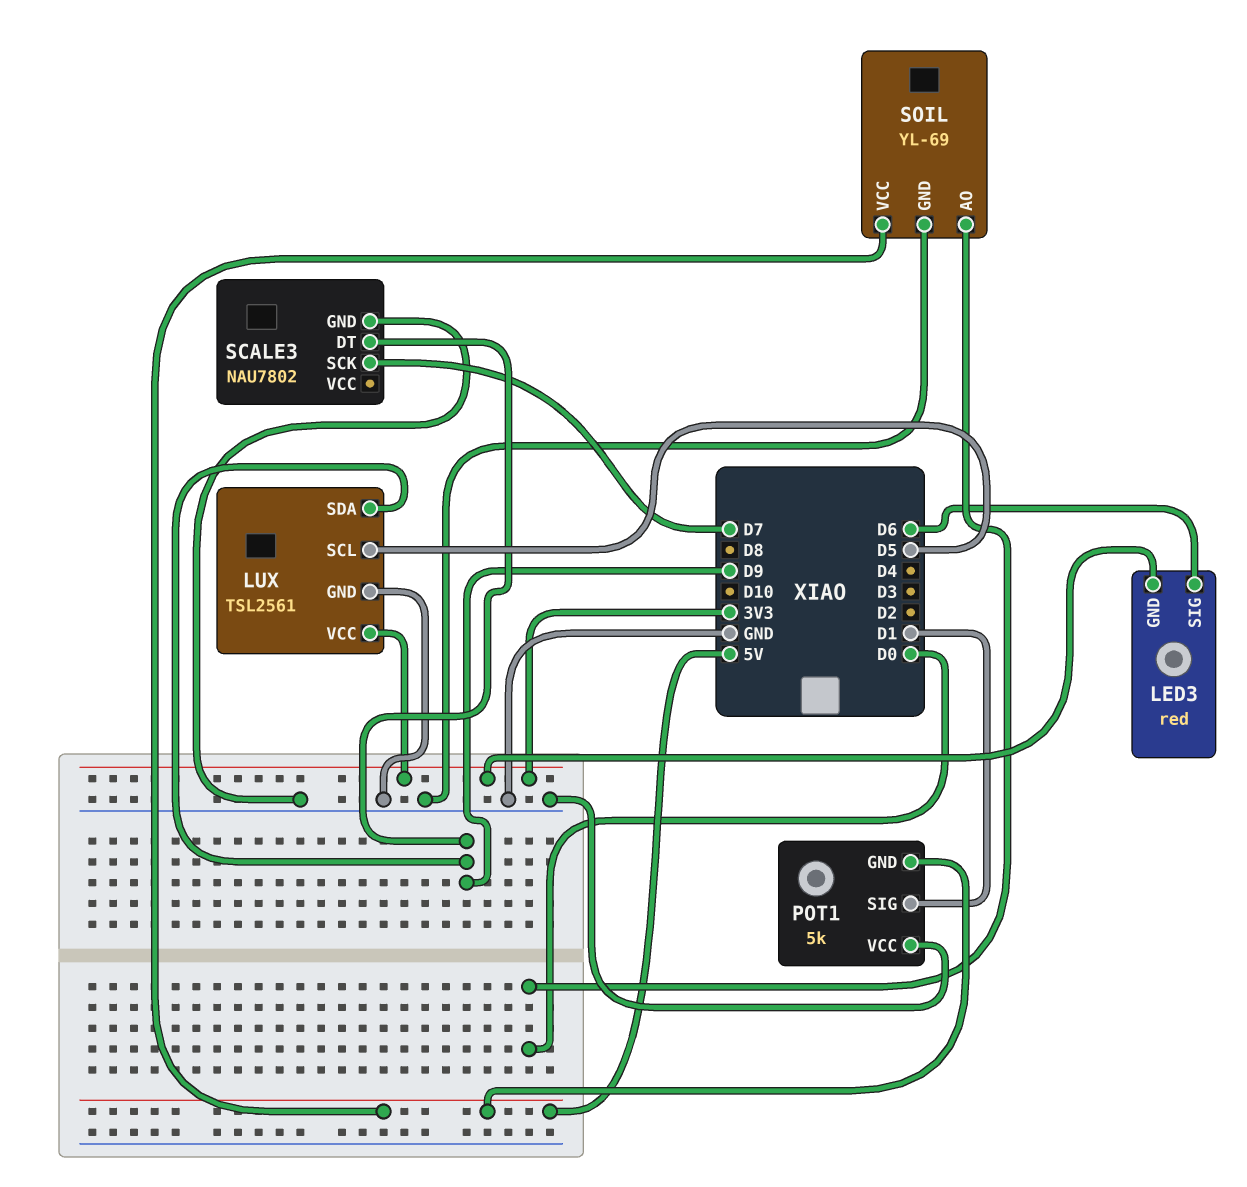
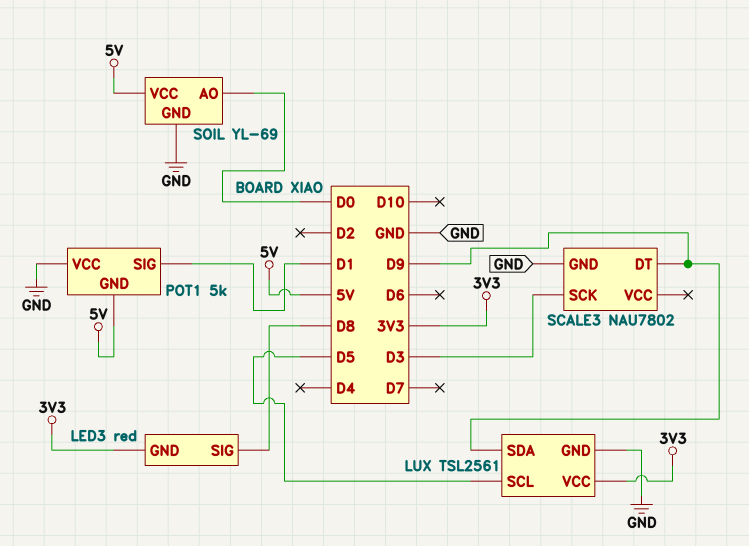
LED3 pin SIG: D6 -> D8
SCALE3 pin SCK: D7 -> D3

